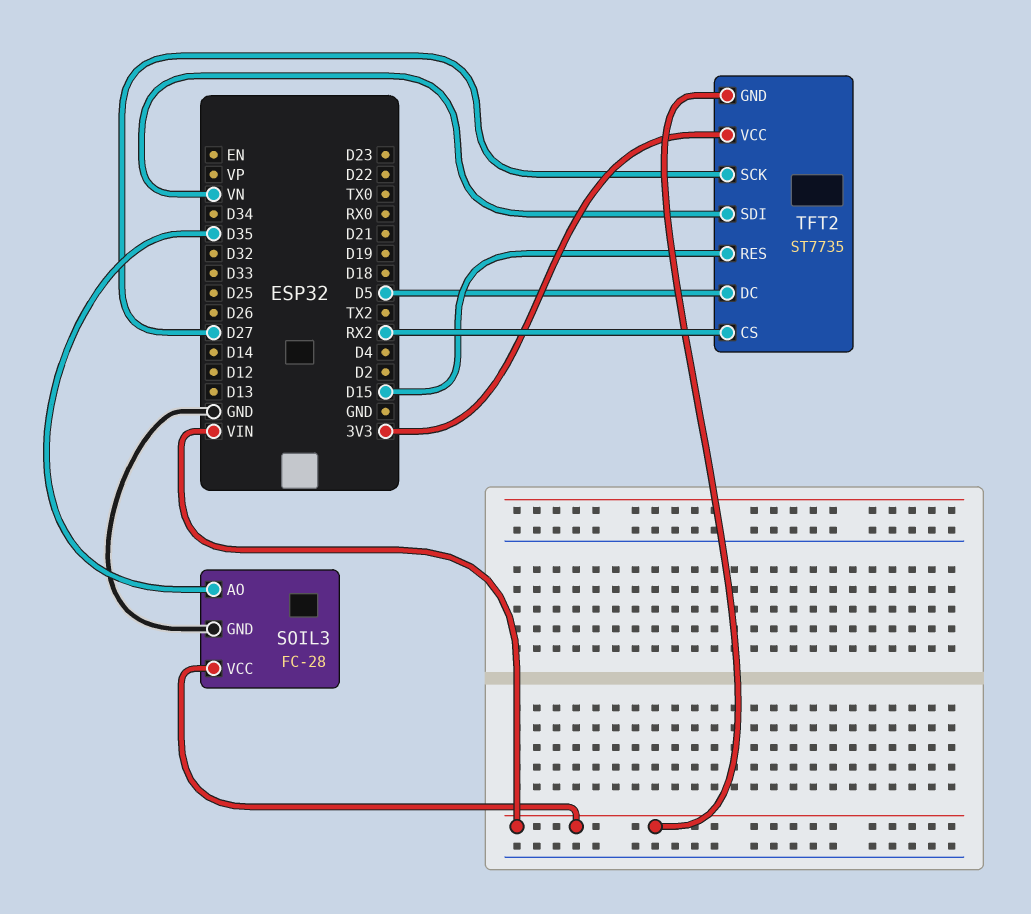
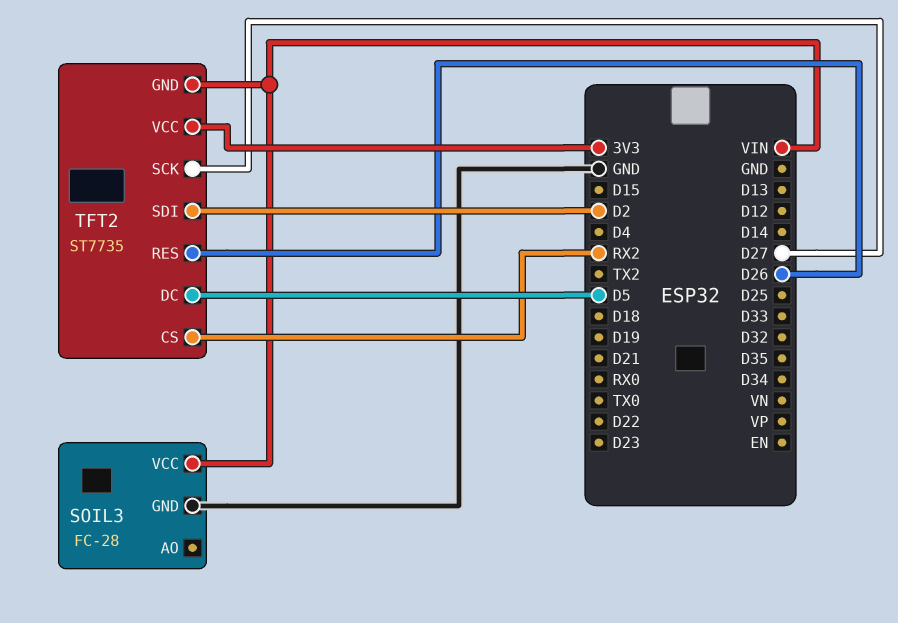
SOIL3 pin AO: D35 -> none
TFT2 pin RES: D15 -> D26
TFT2 pin SDI: VN -> D2

